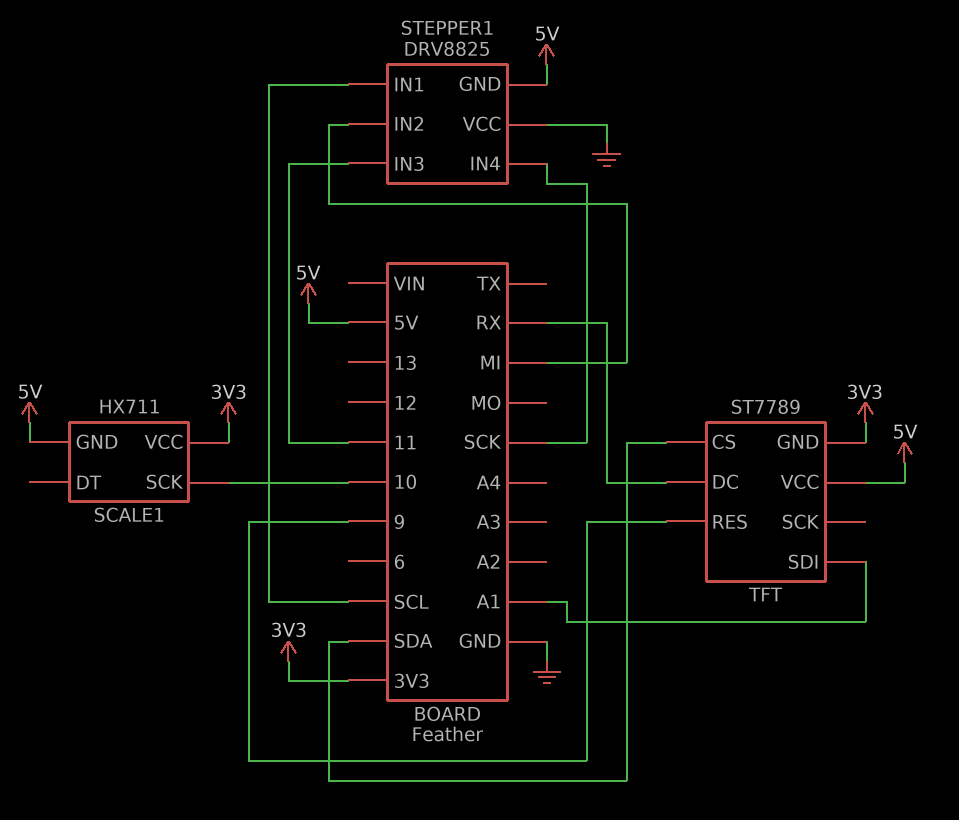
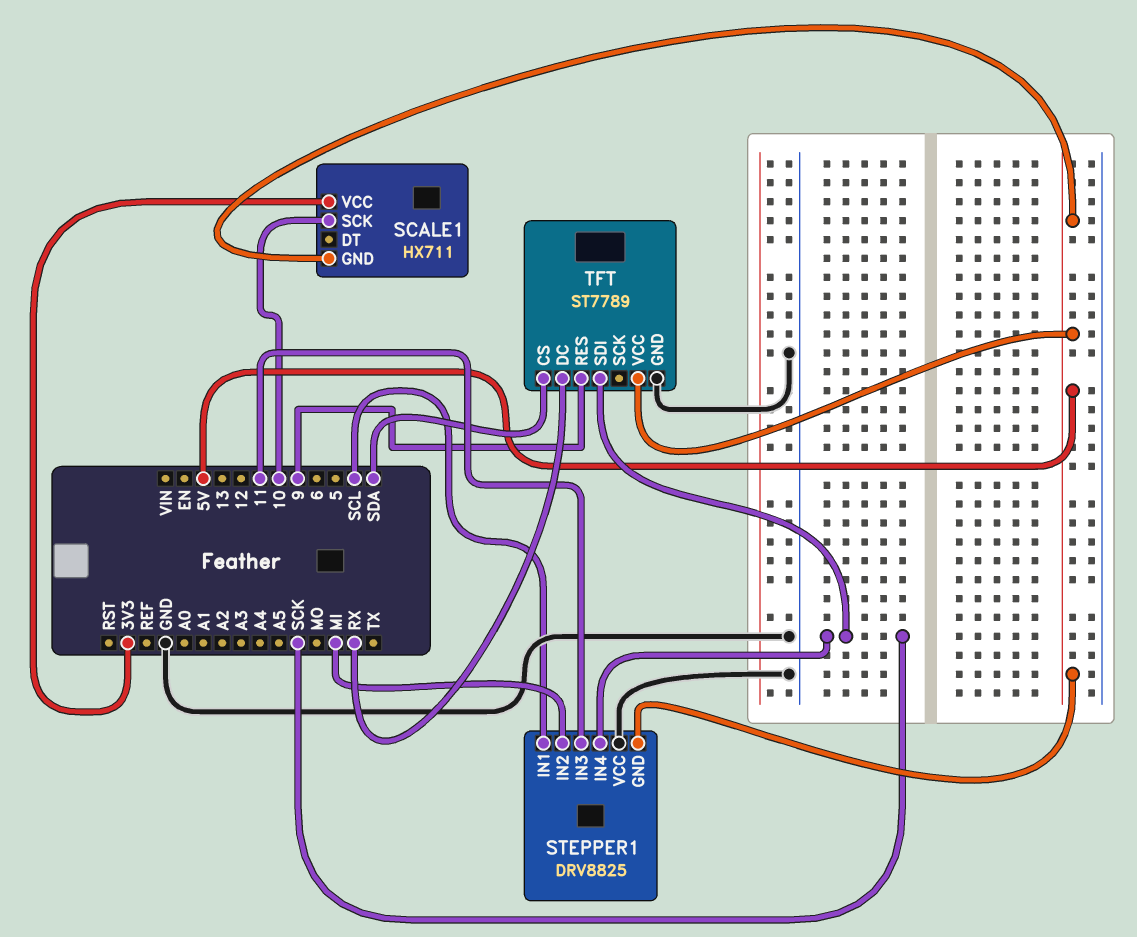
TFT pin GND: 3V3 -> GND
TFT pin SDI: A1 -> SCK

